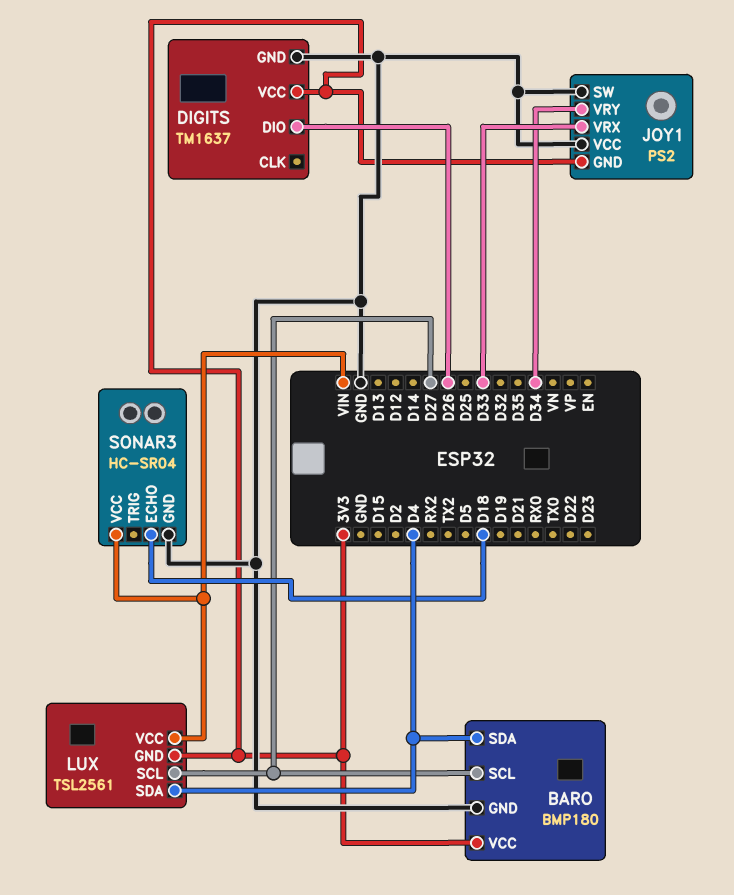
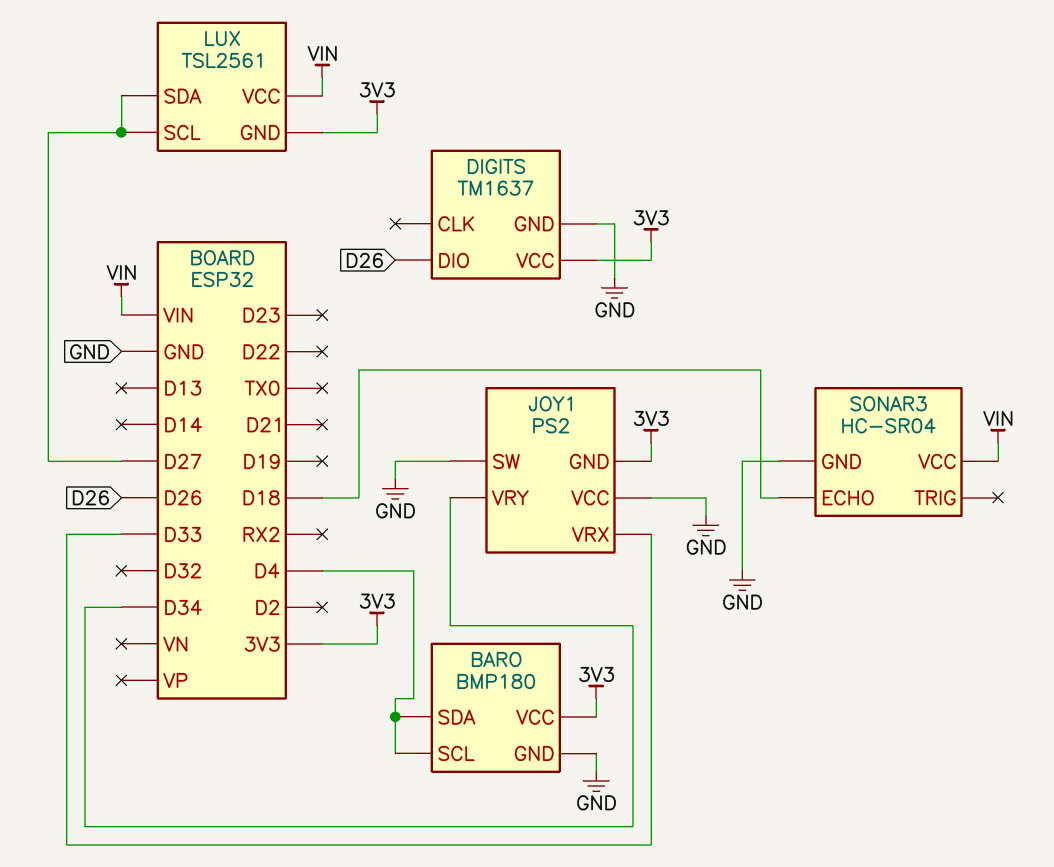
BARO pin SCL: D27 -> D4
LUX pin SDA: D4 -> D27

